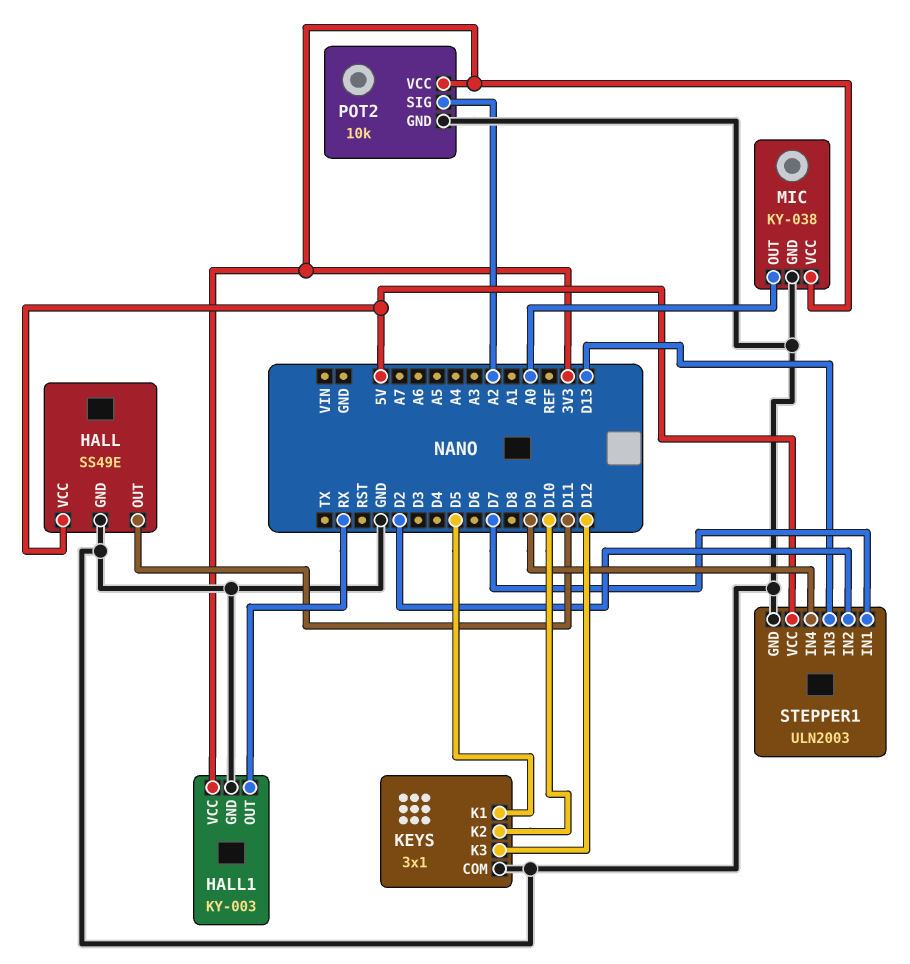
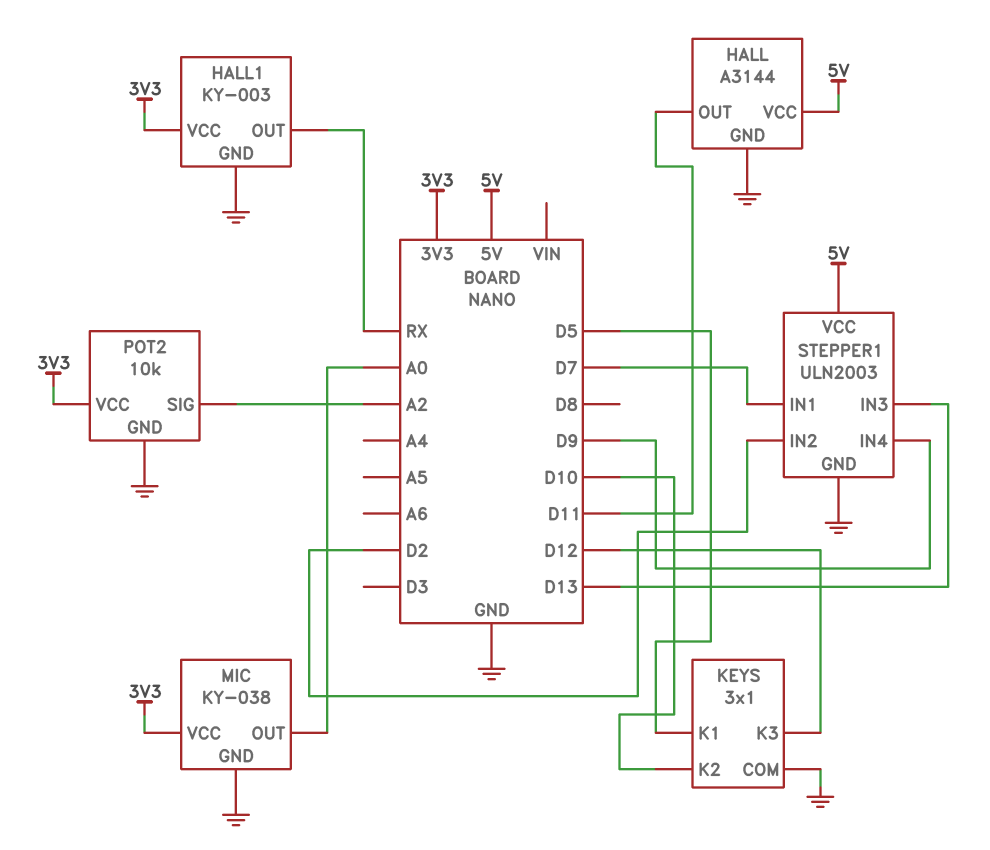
HALL: SS49E -> A3144

